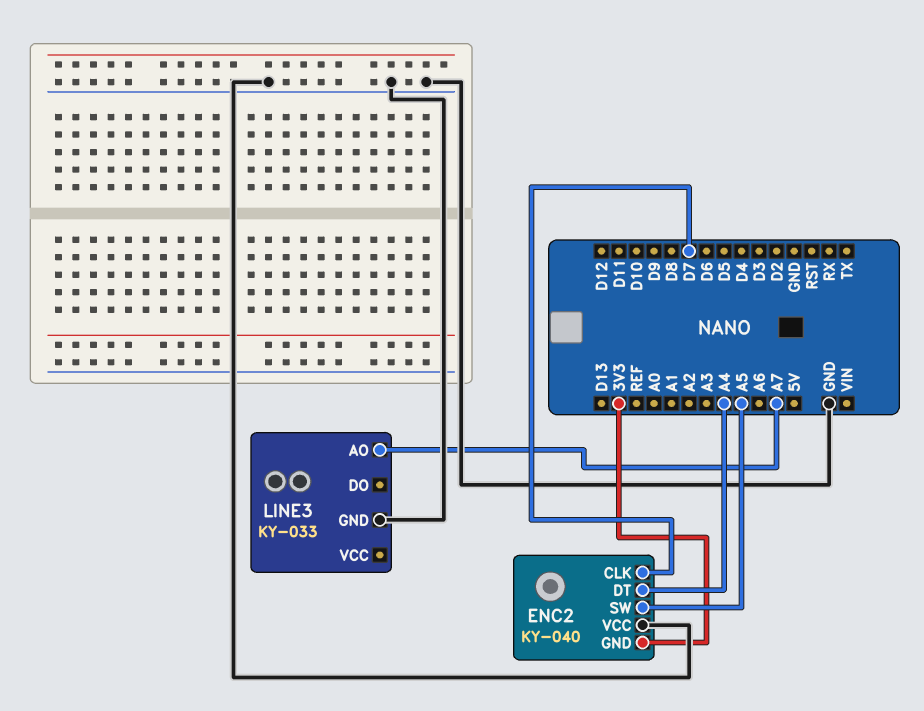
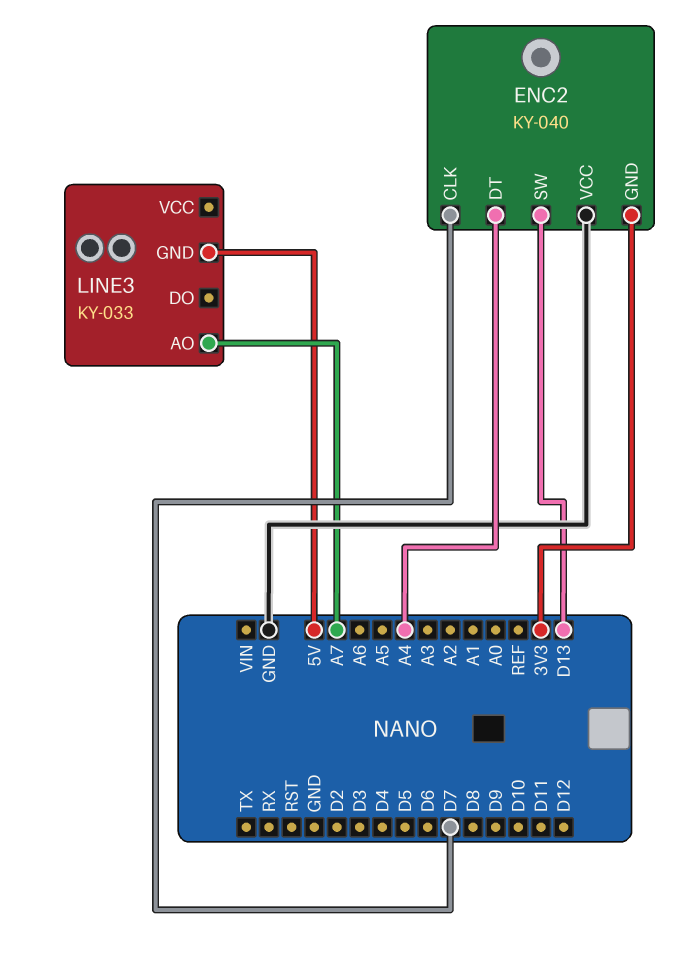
ENC2 pin SW: A5 -> D13
LINE3 pin GND: GND -> 5V

